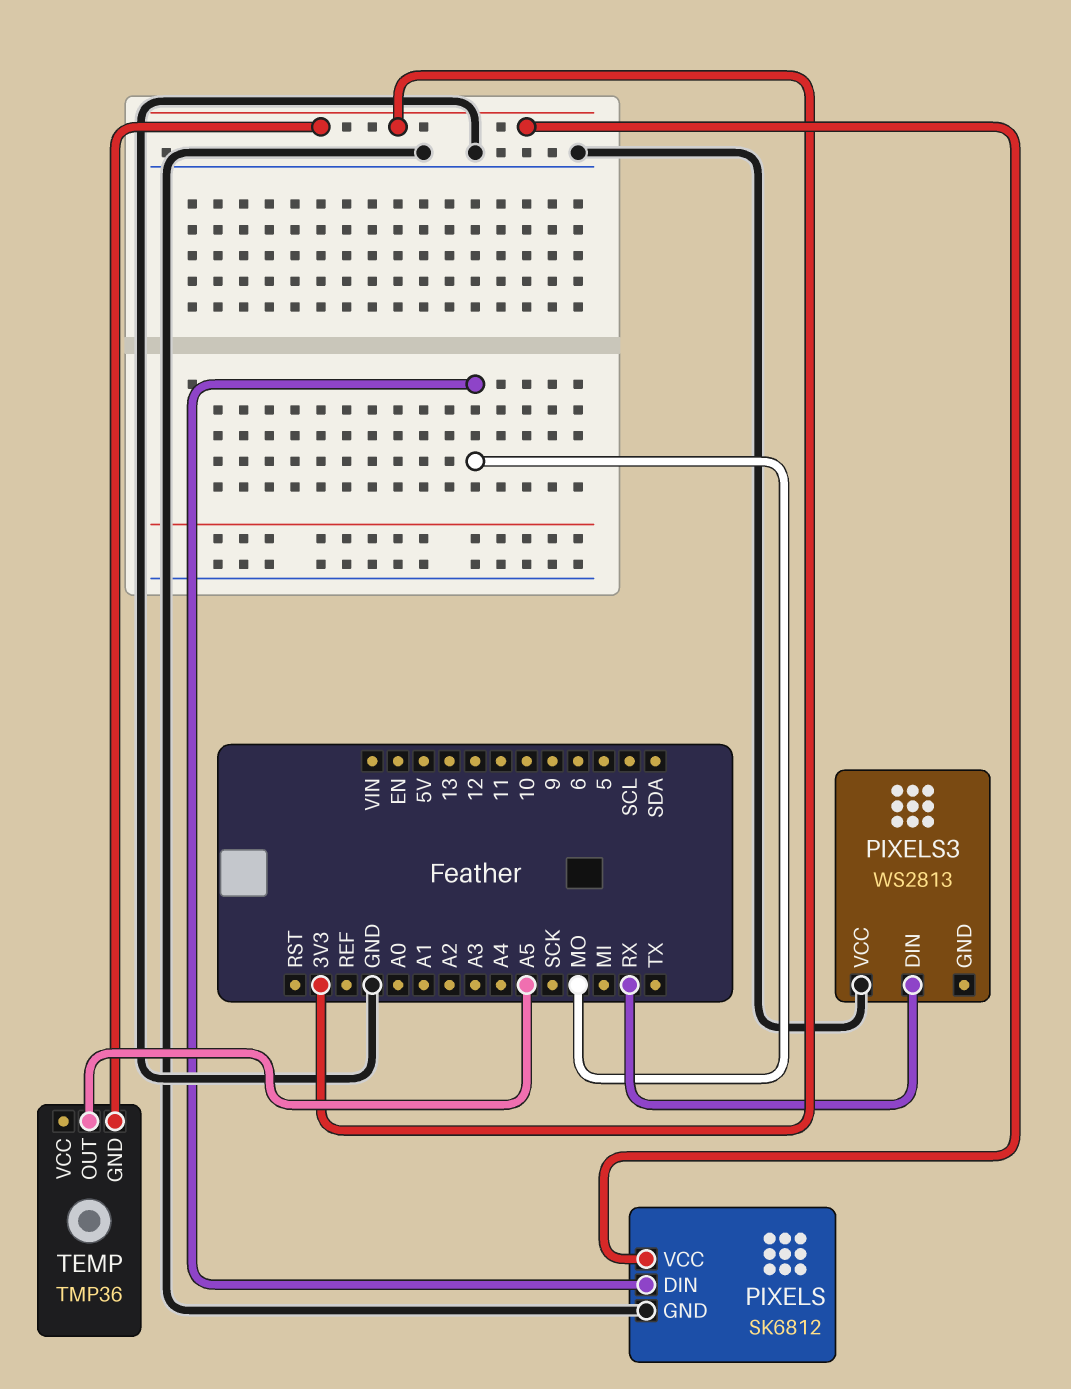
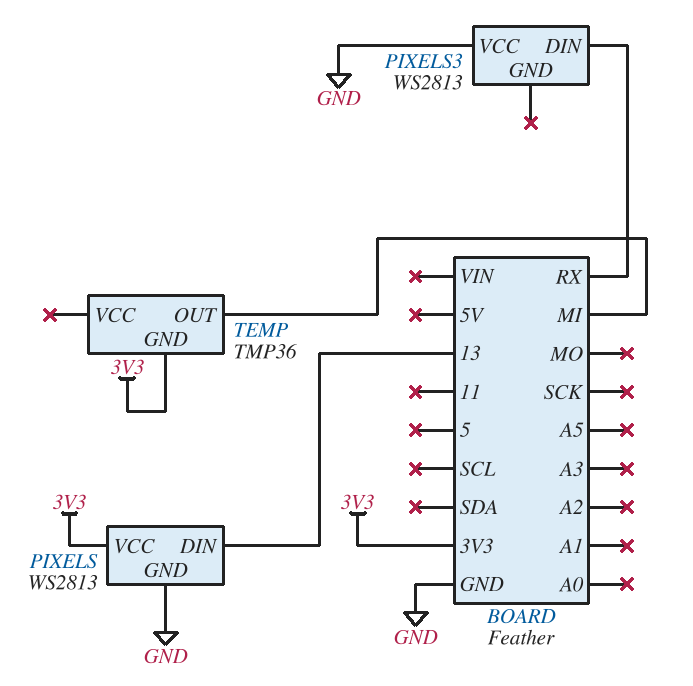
PIXELS: SK6812 -> WS2813
PIXELS pin DIN: MO -> 13
TEMP pin OUT: A5 -> MI

